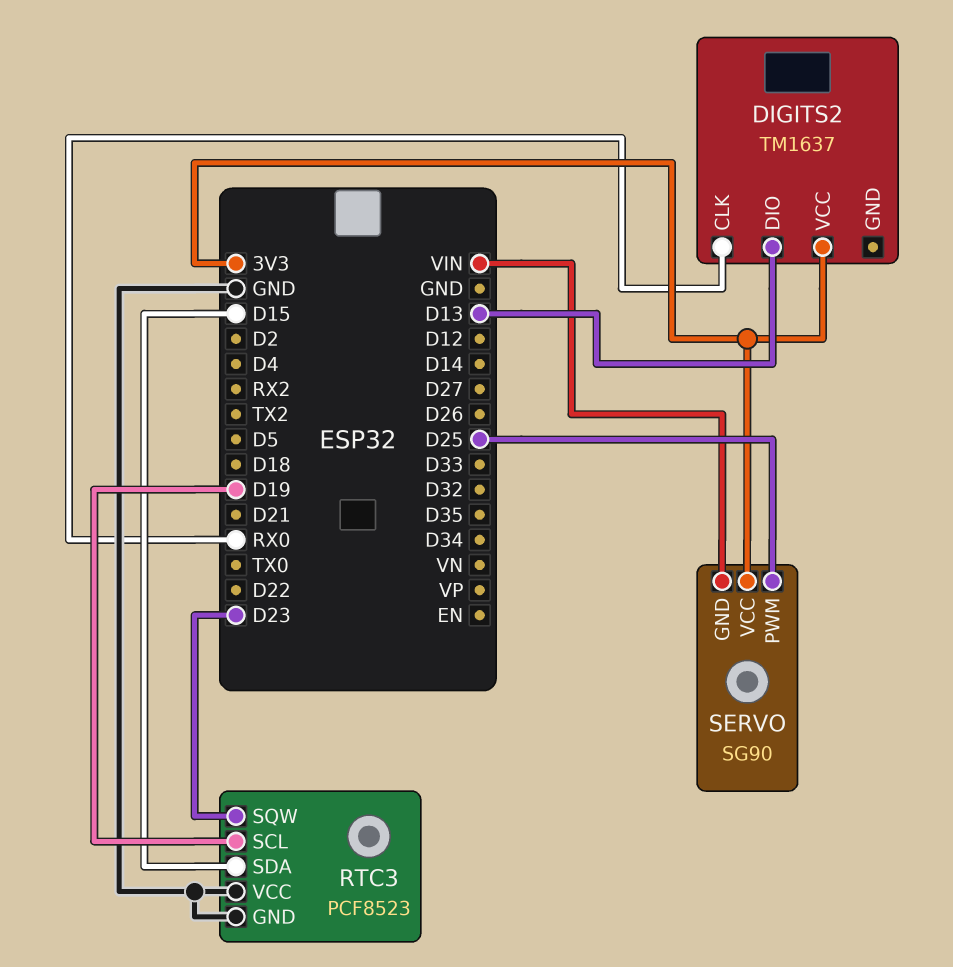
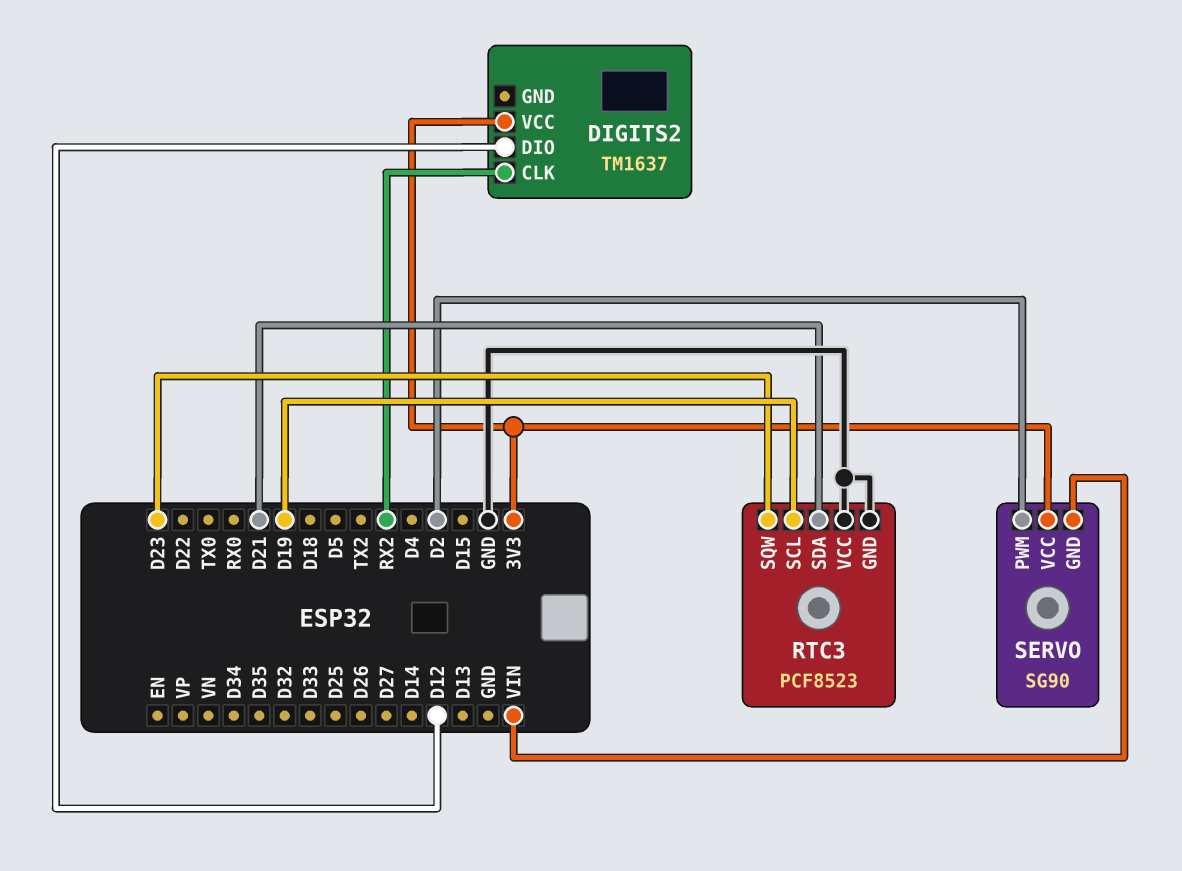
DIGITS2 pin CLK: RX0 -> RX2
DIGITS2 pin DIO: D13 -> D12
RTC3 pin SDA: D15 -> D21
SERVO pin PWM: D25 -> D2

